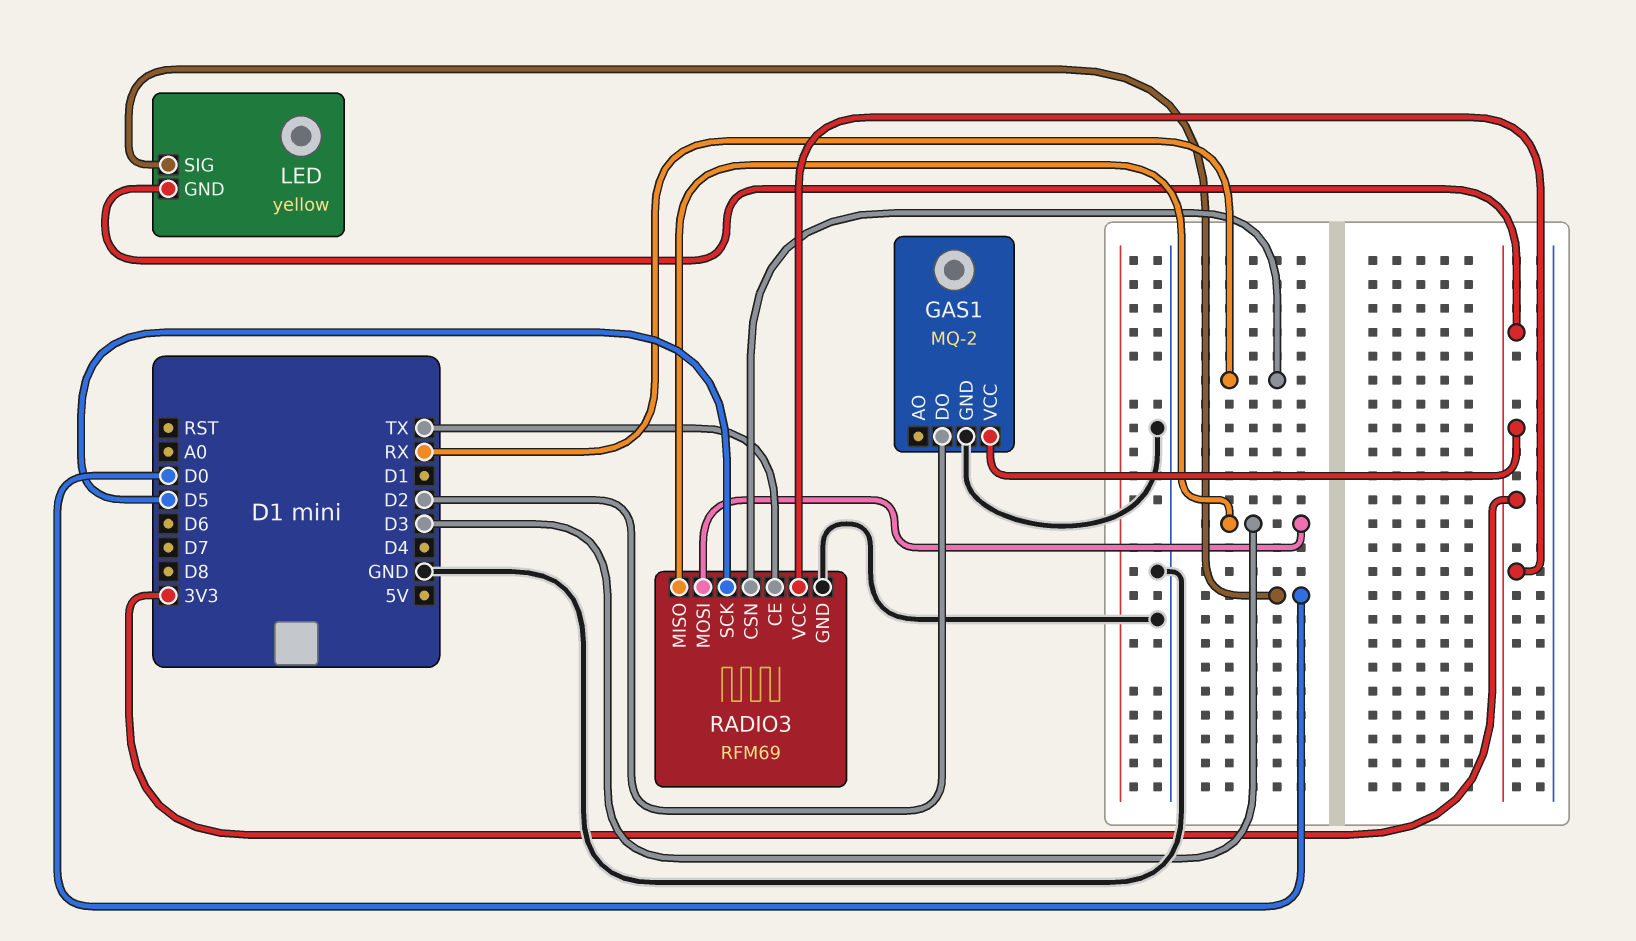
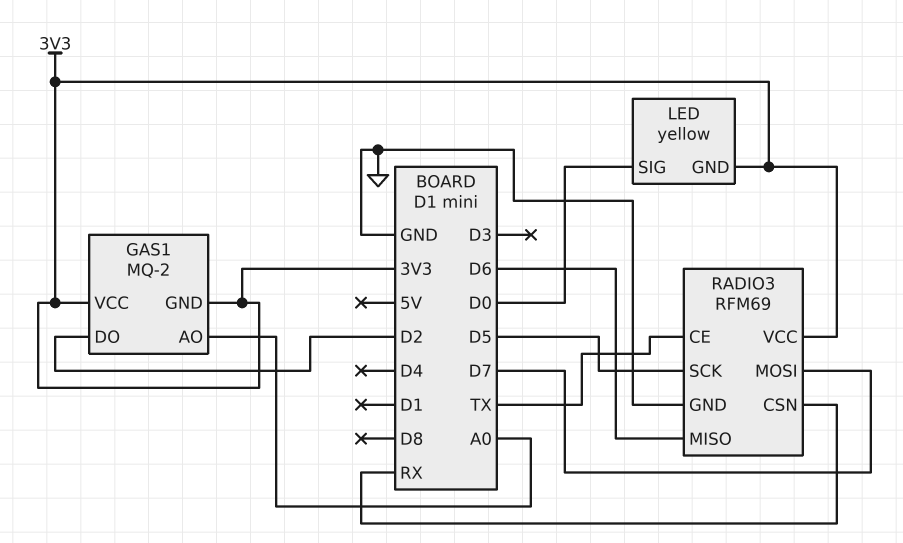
GAS1 pin AO: none -> A0
GAS1 pin GND: GND -> 3V3
RADIO3 pin MISO: D3 -> D6
RADIO3 pin MOSI: D3 -> D7

